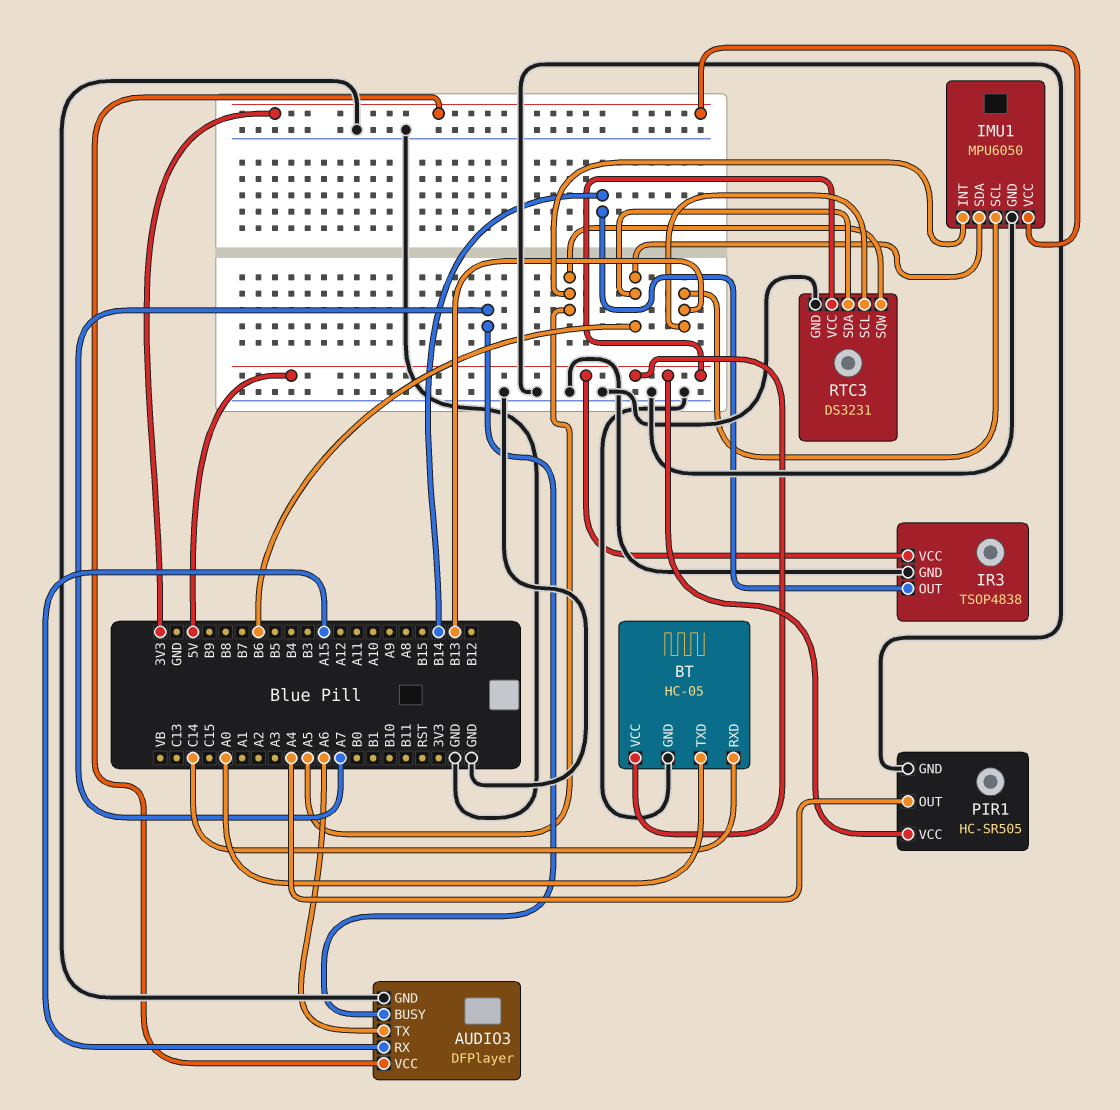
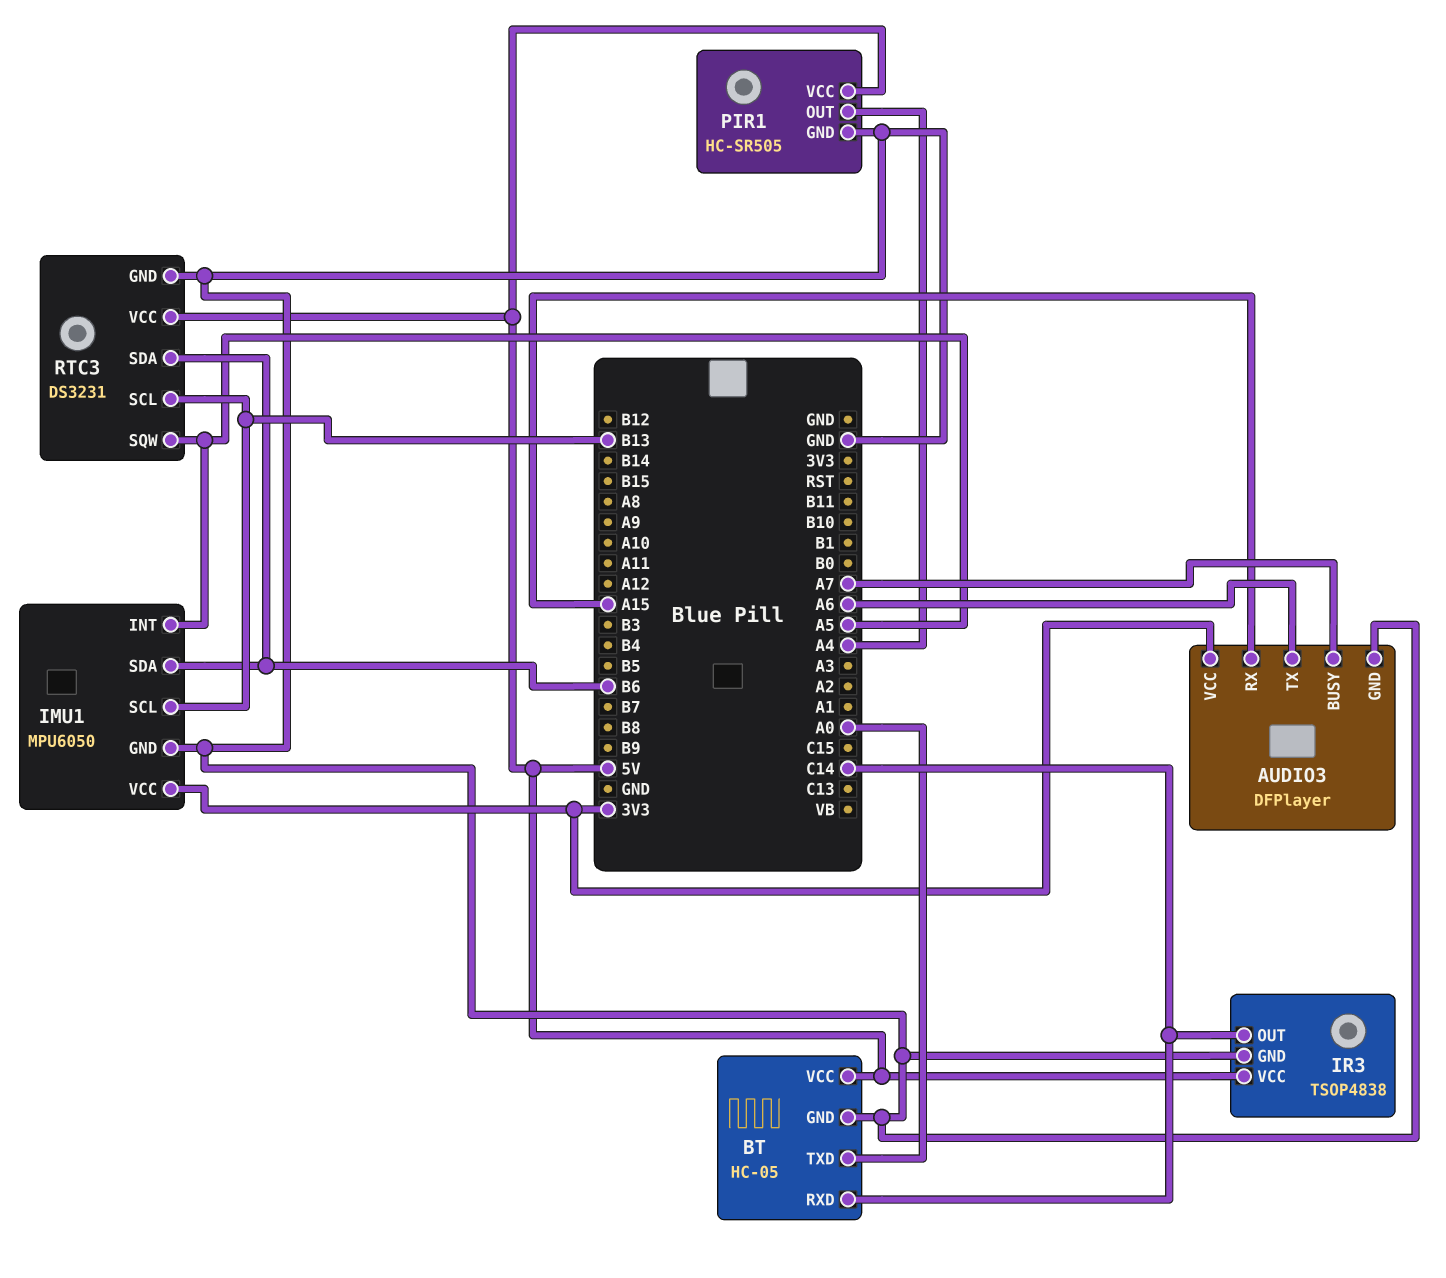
IR3 pin OUT: B14 -> C14

